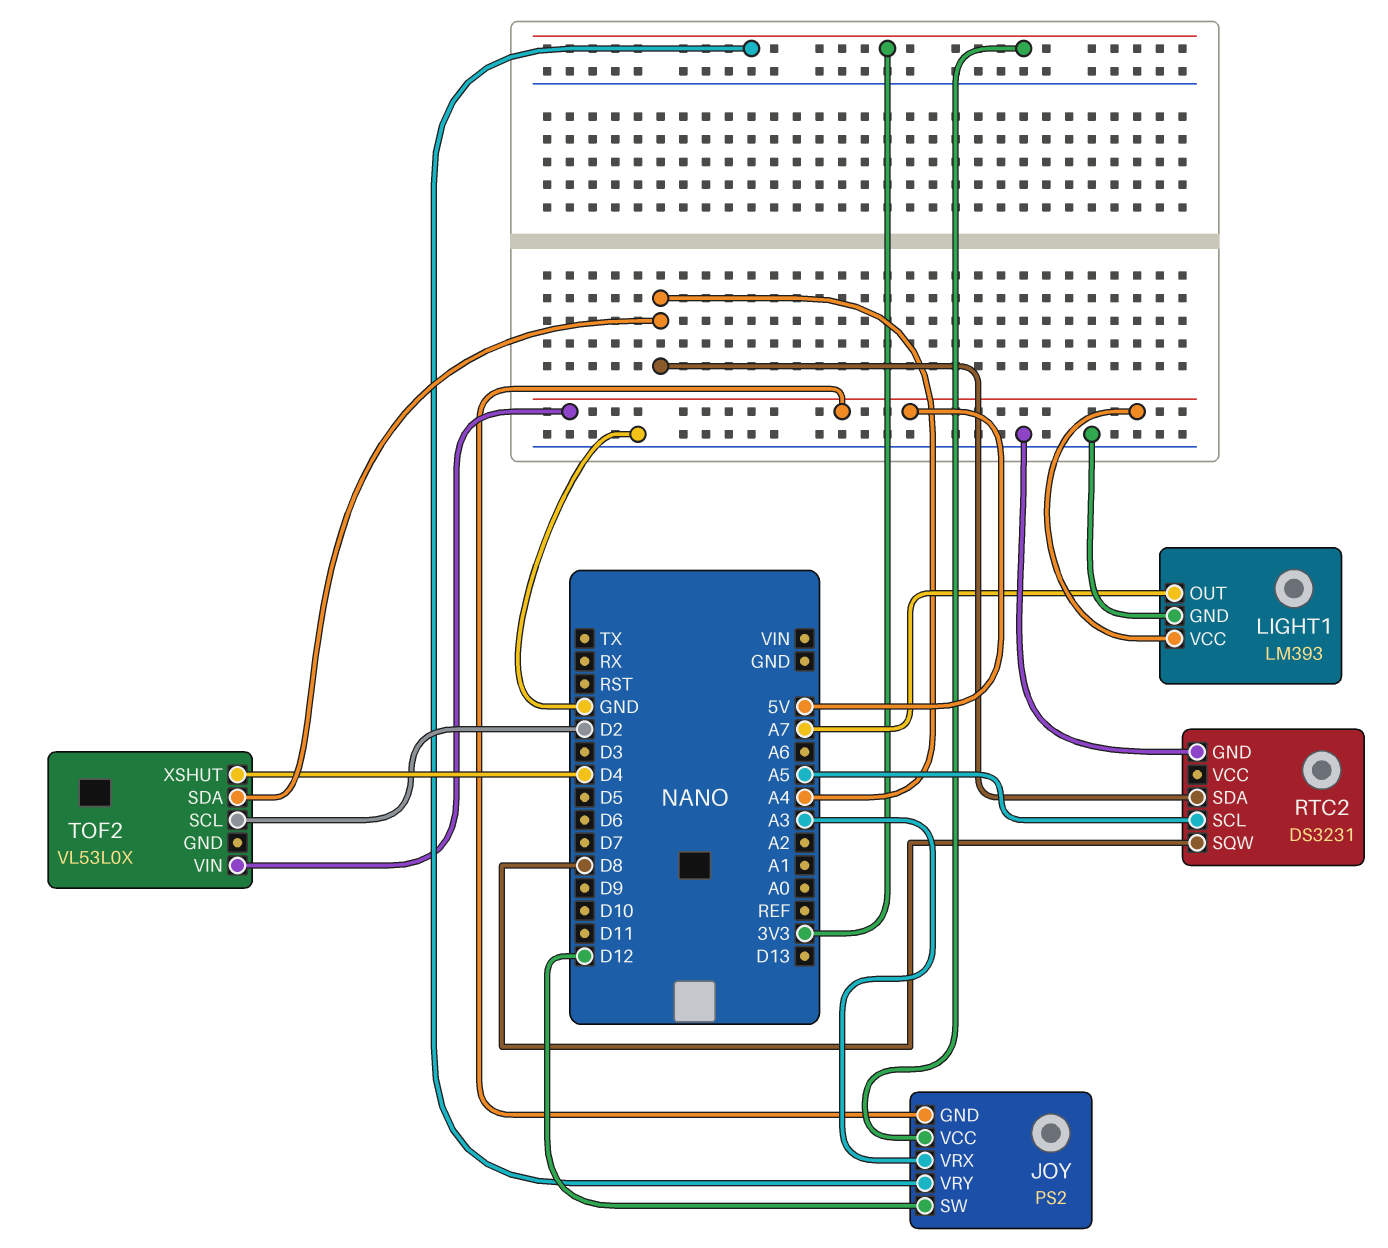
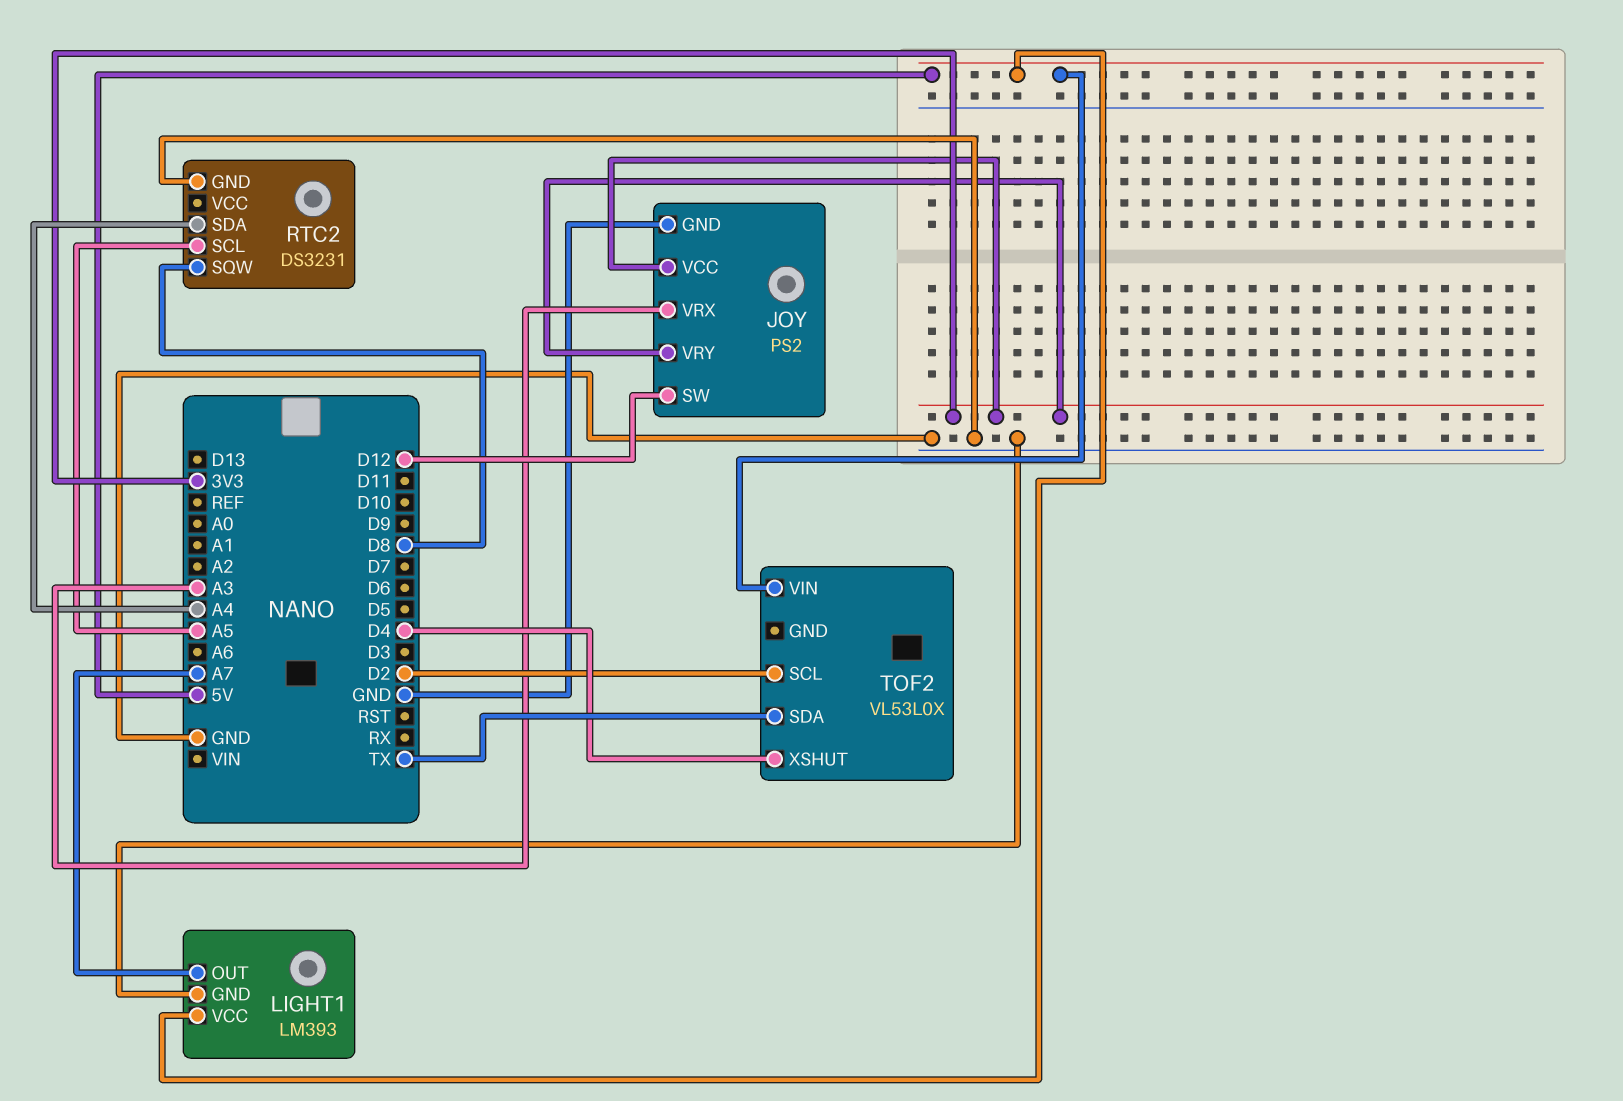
JOY pin GND: 5V -> GND
TOF2 pin SDA: A4 -> TX

